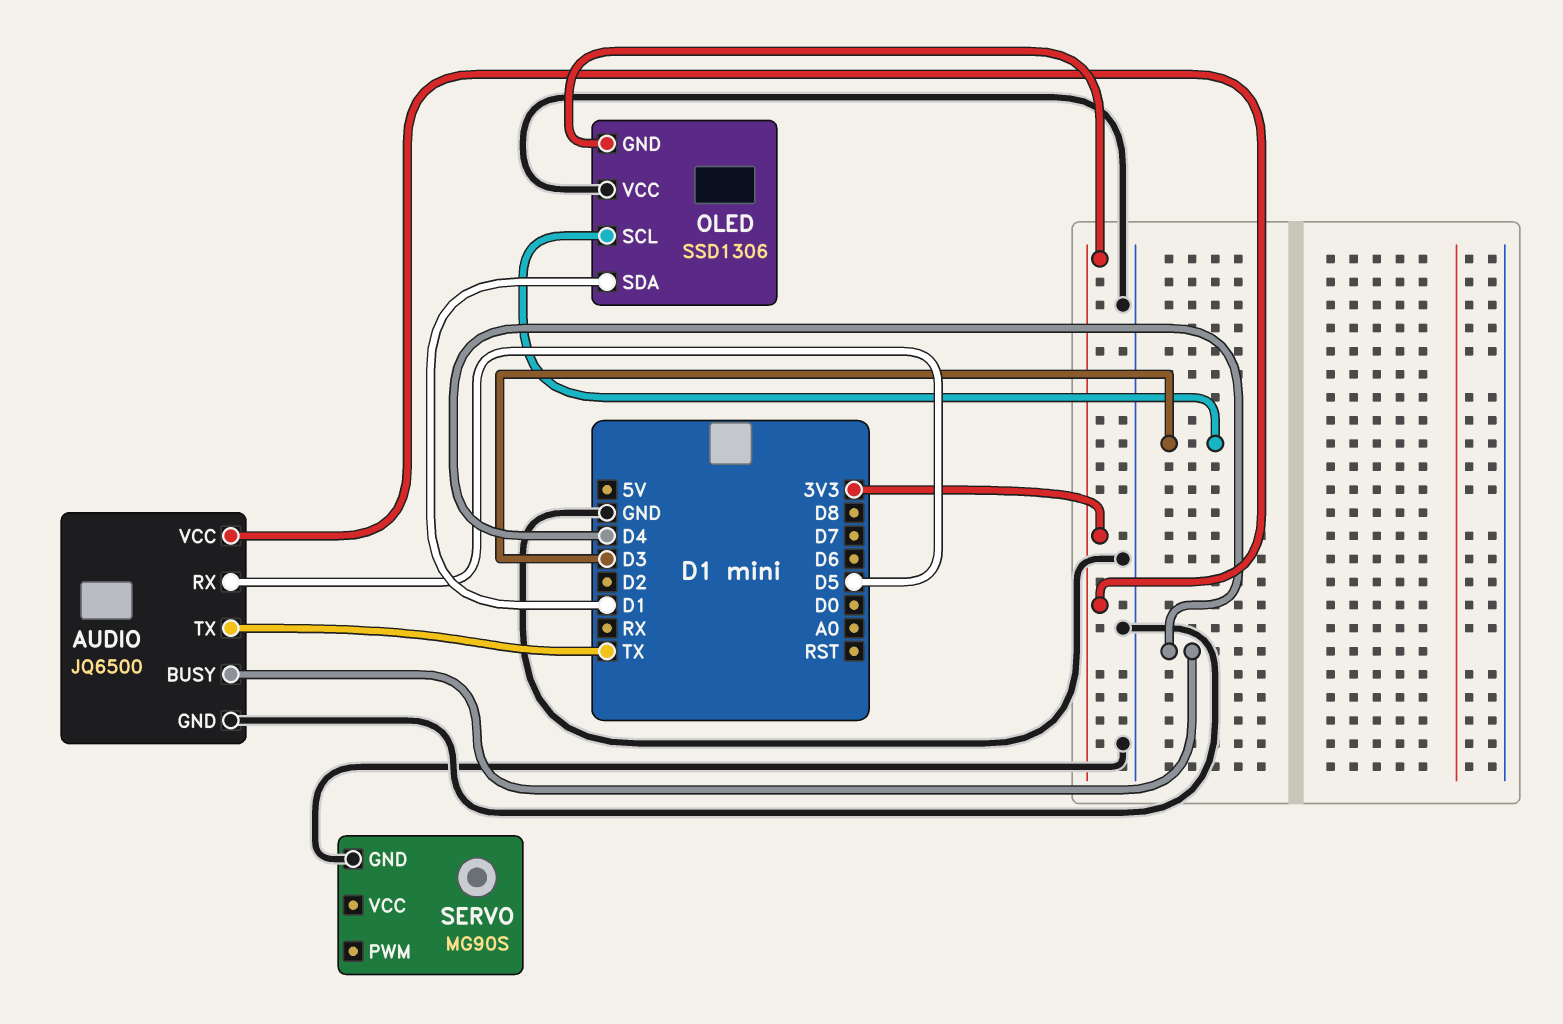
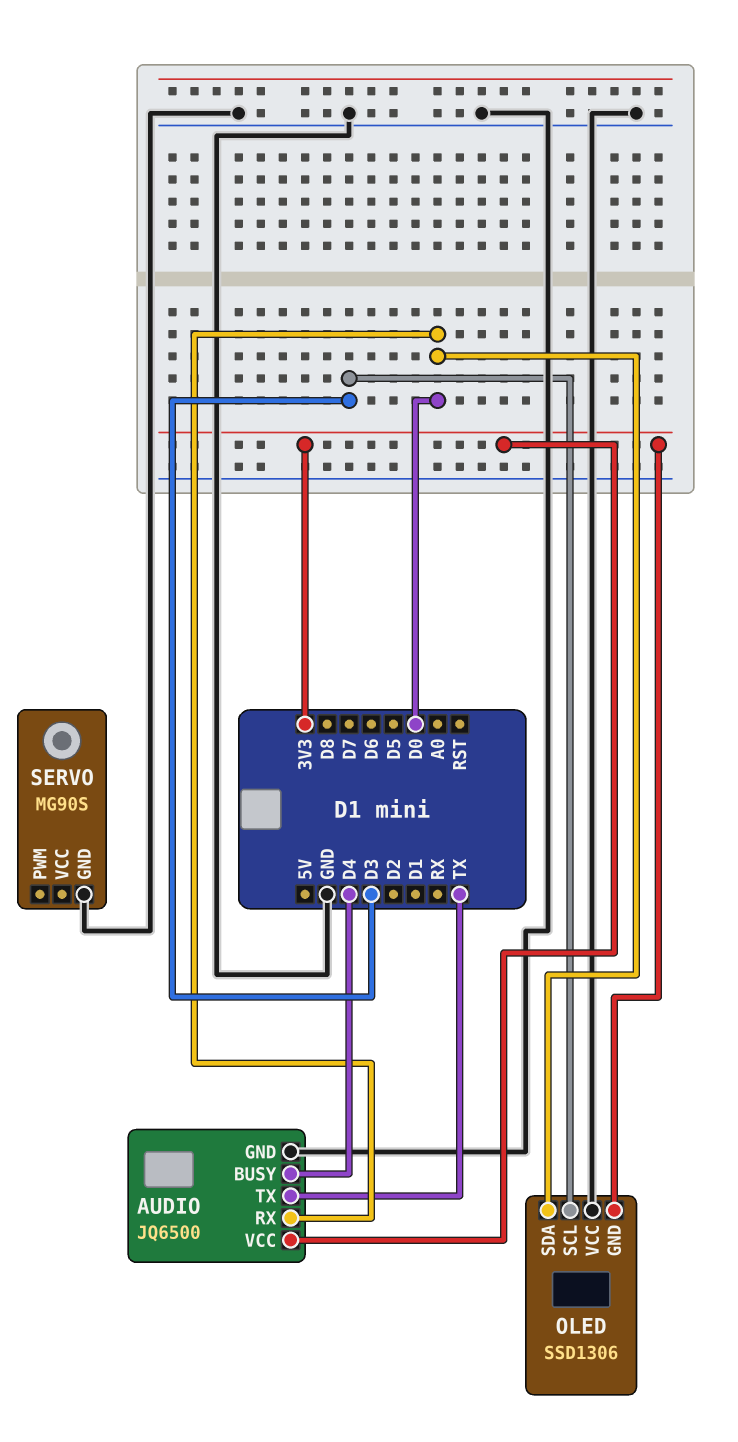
AUDIO pin RX: D5 -> D0
OLED pin SDA: D1 -> D0

